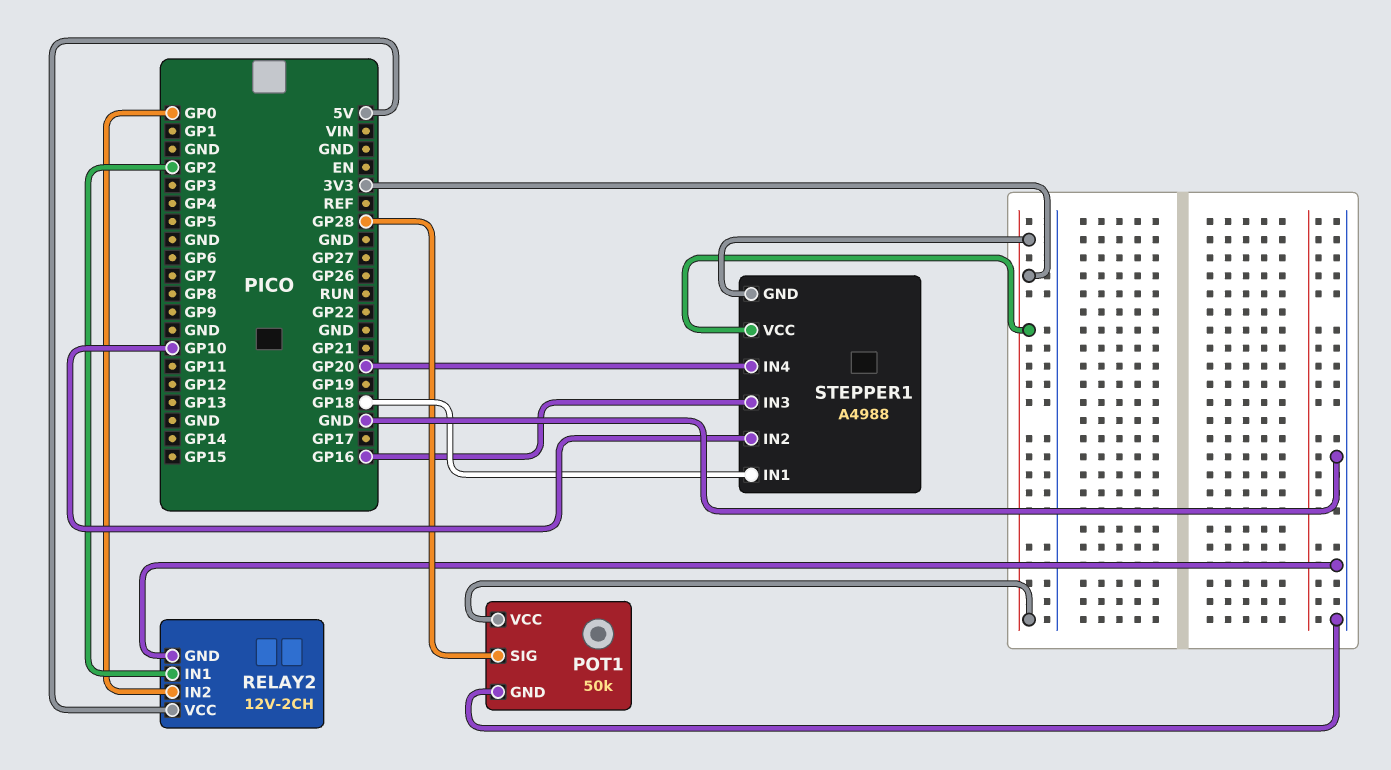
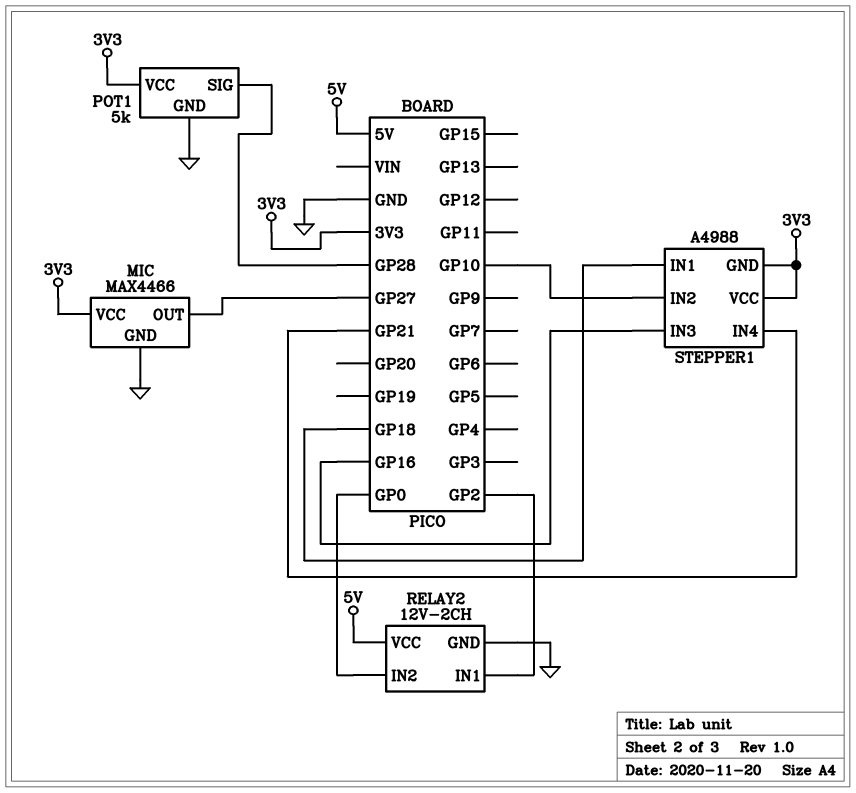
MIC: none -> MAX4466
MIC pin GND: none -> GND
MIC pin OUT: none -> GP27
MIC pin VCC: none -> 3V3
POT1: 50k -> 5k
STEPPER1 pin IN4: GP20 -> GP21

